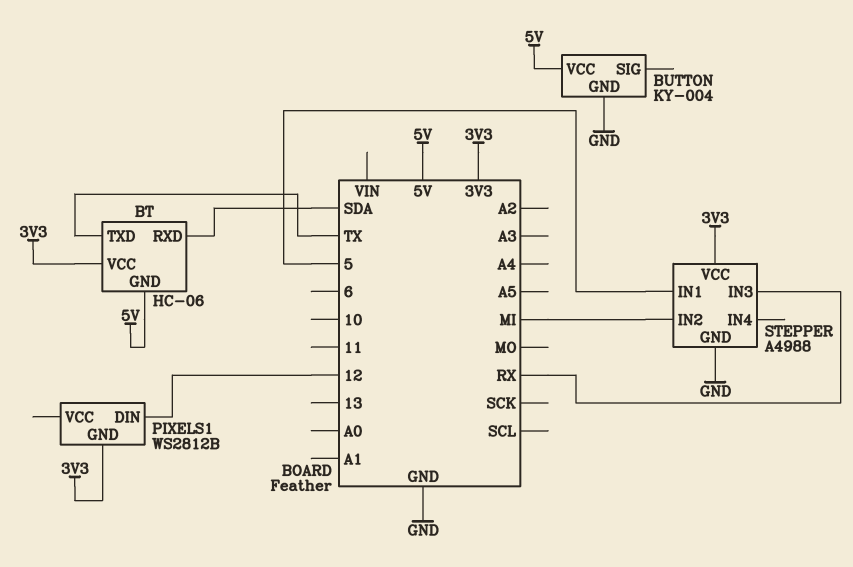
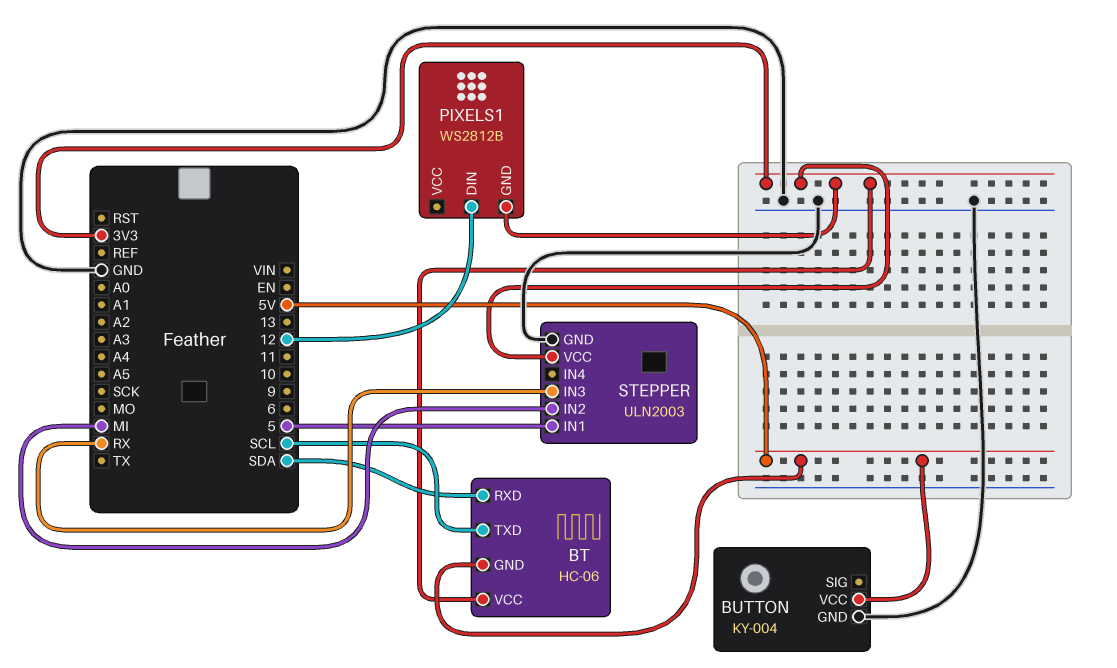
BT pin TXD: TX -> SCL
STEPPER: A4988 -> ULN2003

